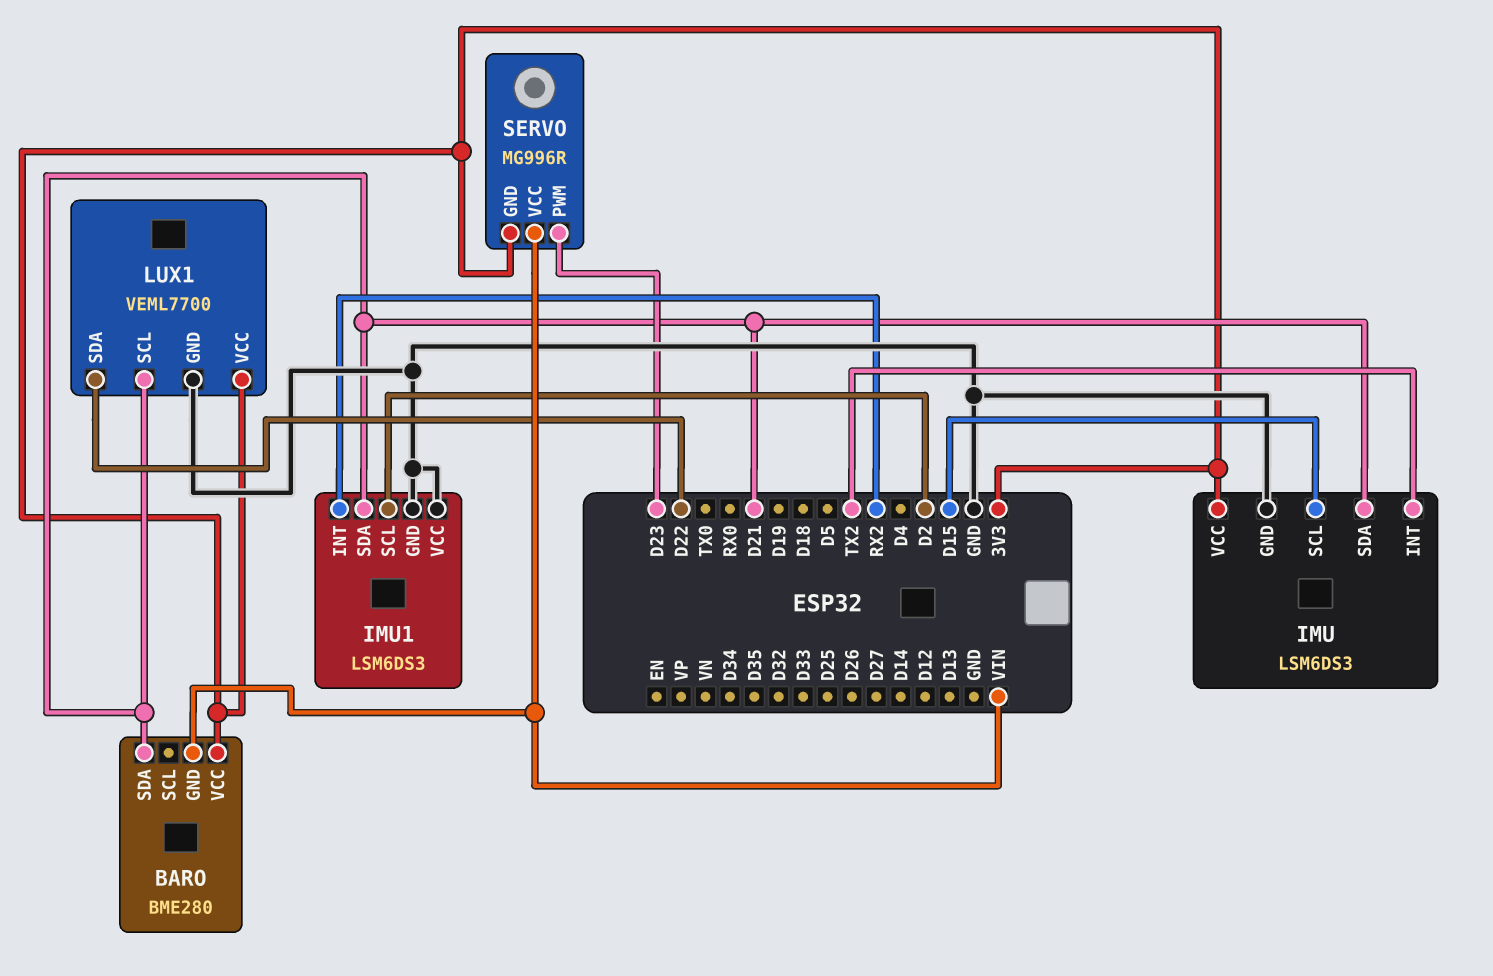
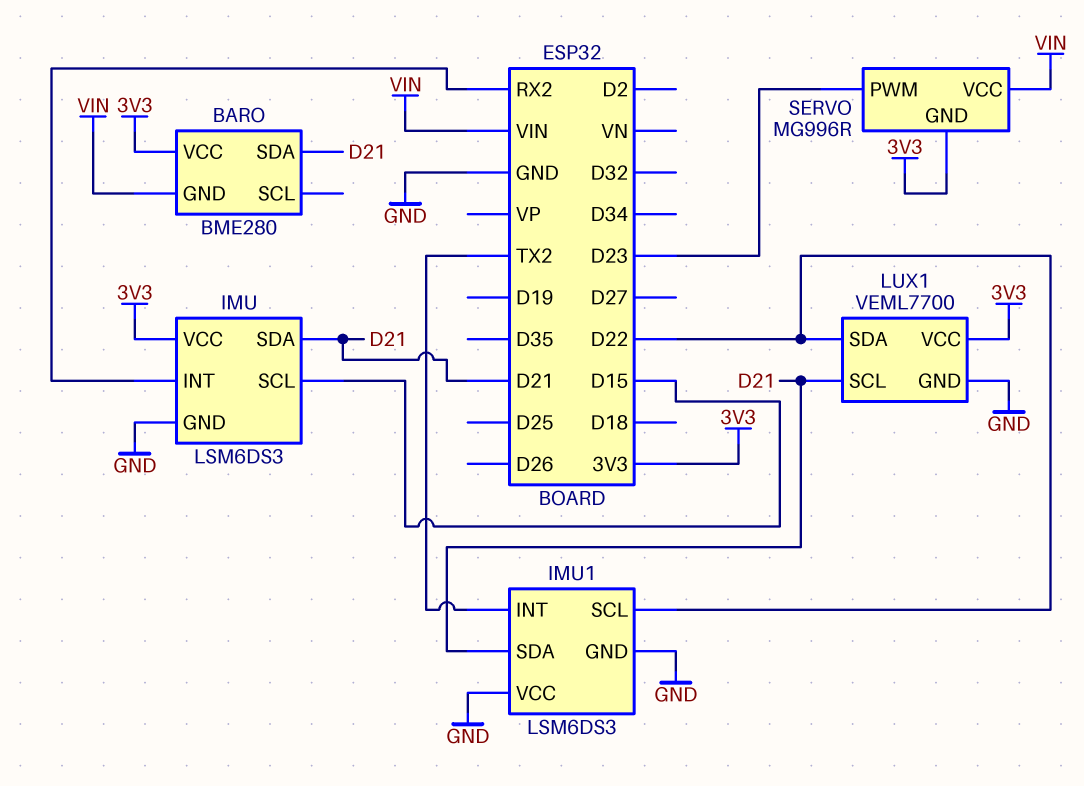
IMU pin INT: TX2 -> RX2
IMU1 pin INT: RX2 -> TX2
IMU1 pin SCL: D2 -> D22

